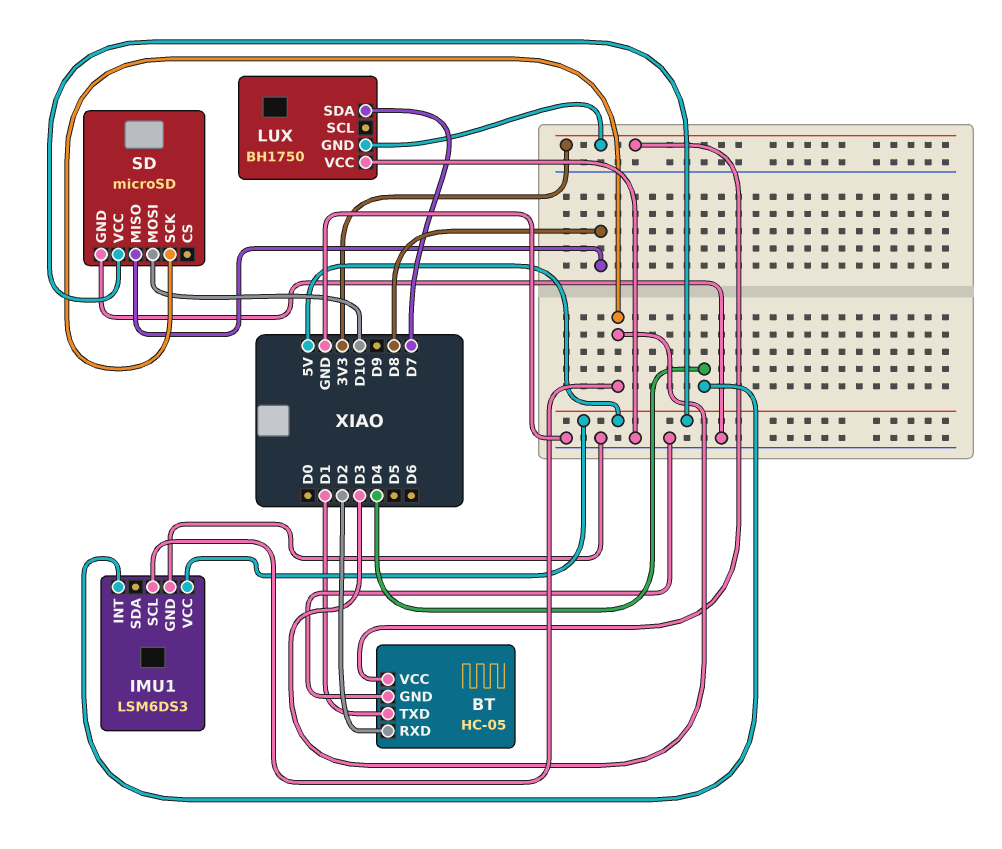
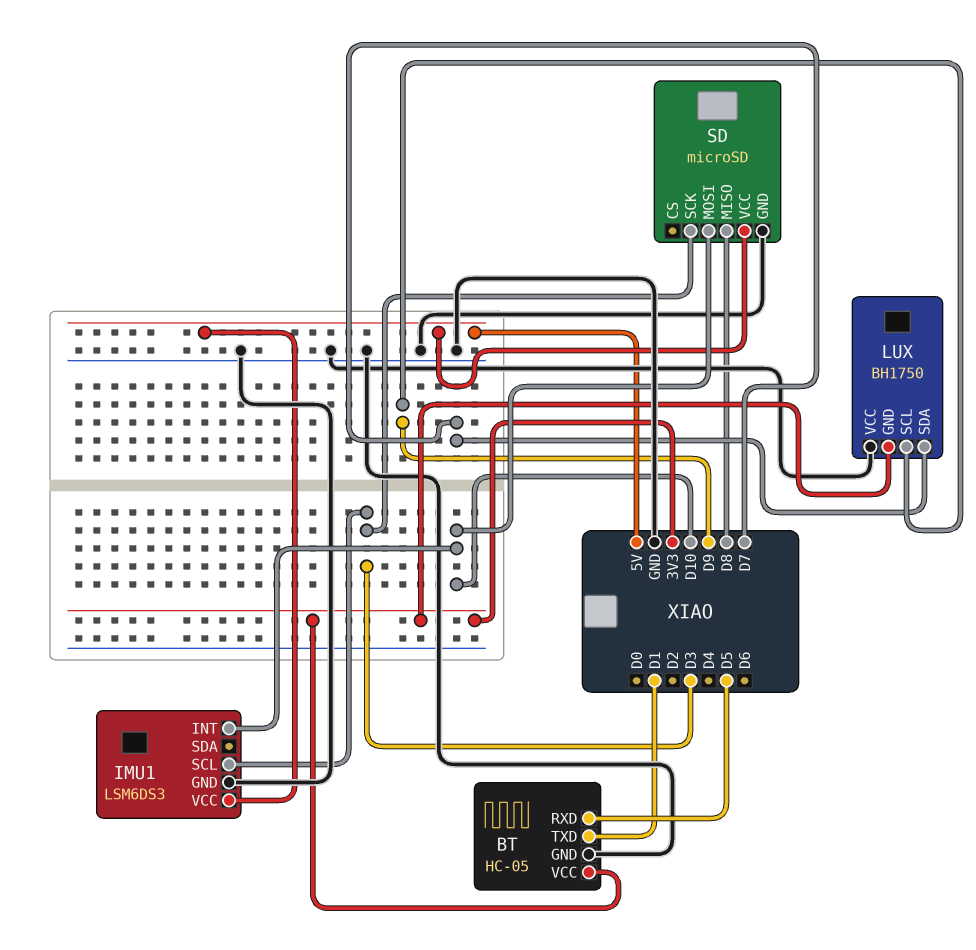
BT pin RXD: D2 -> D5
IMU1 pin INT: D4 -> D10
LUX pin SCL: none -> D9

